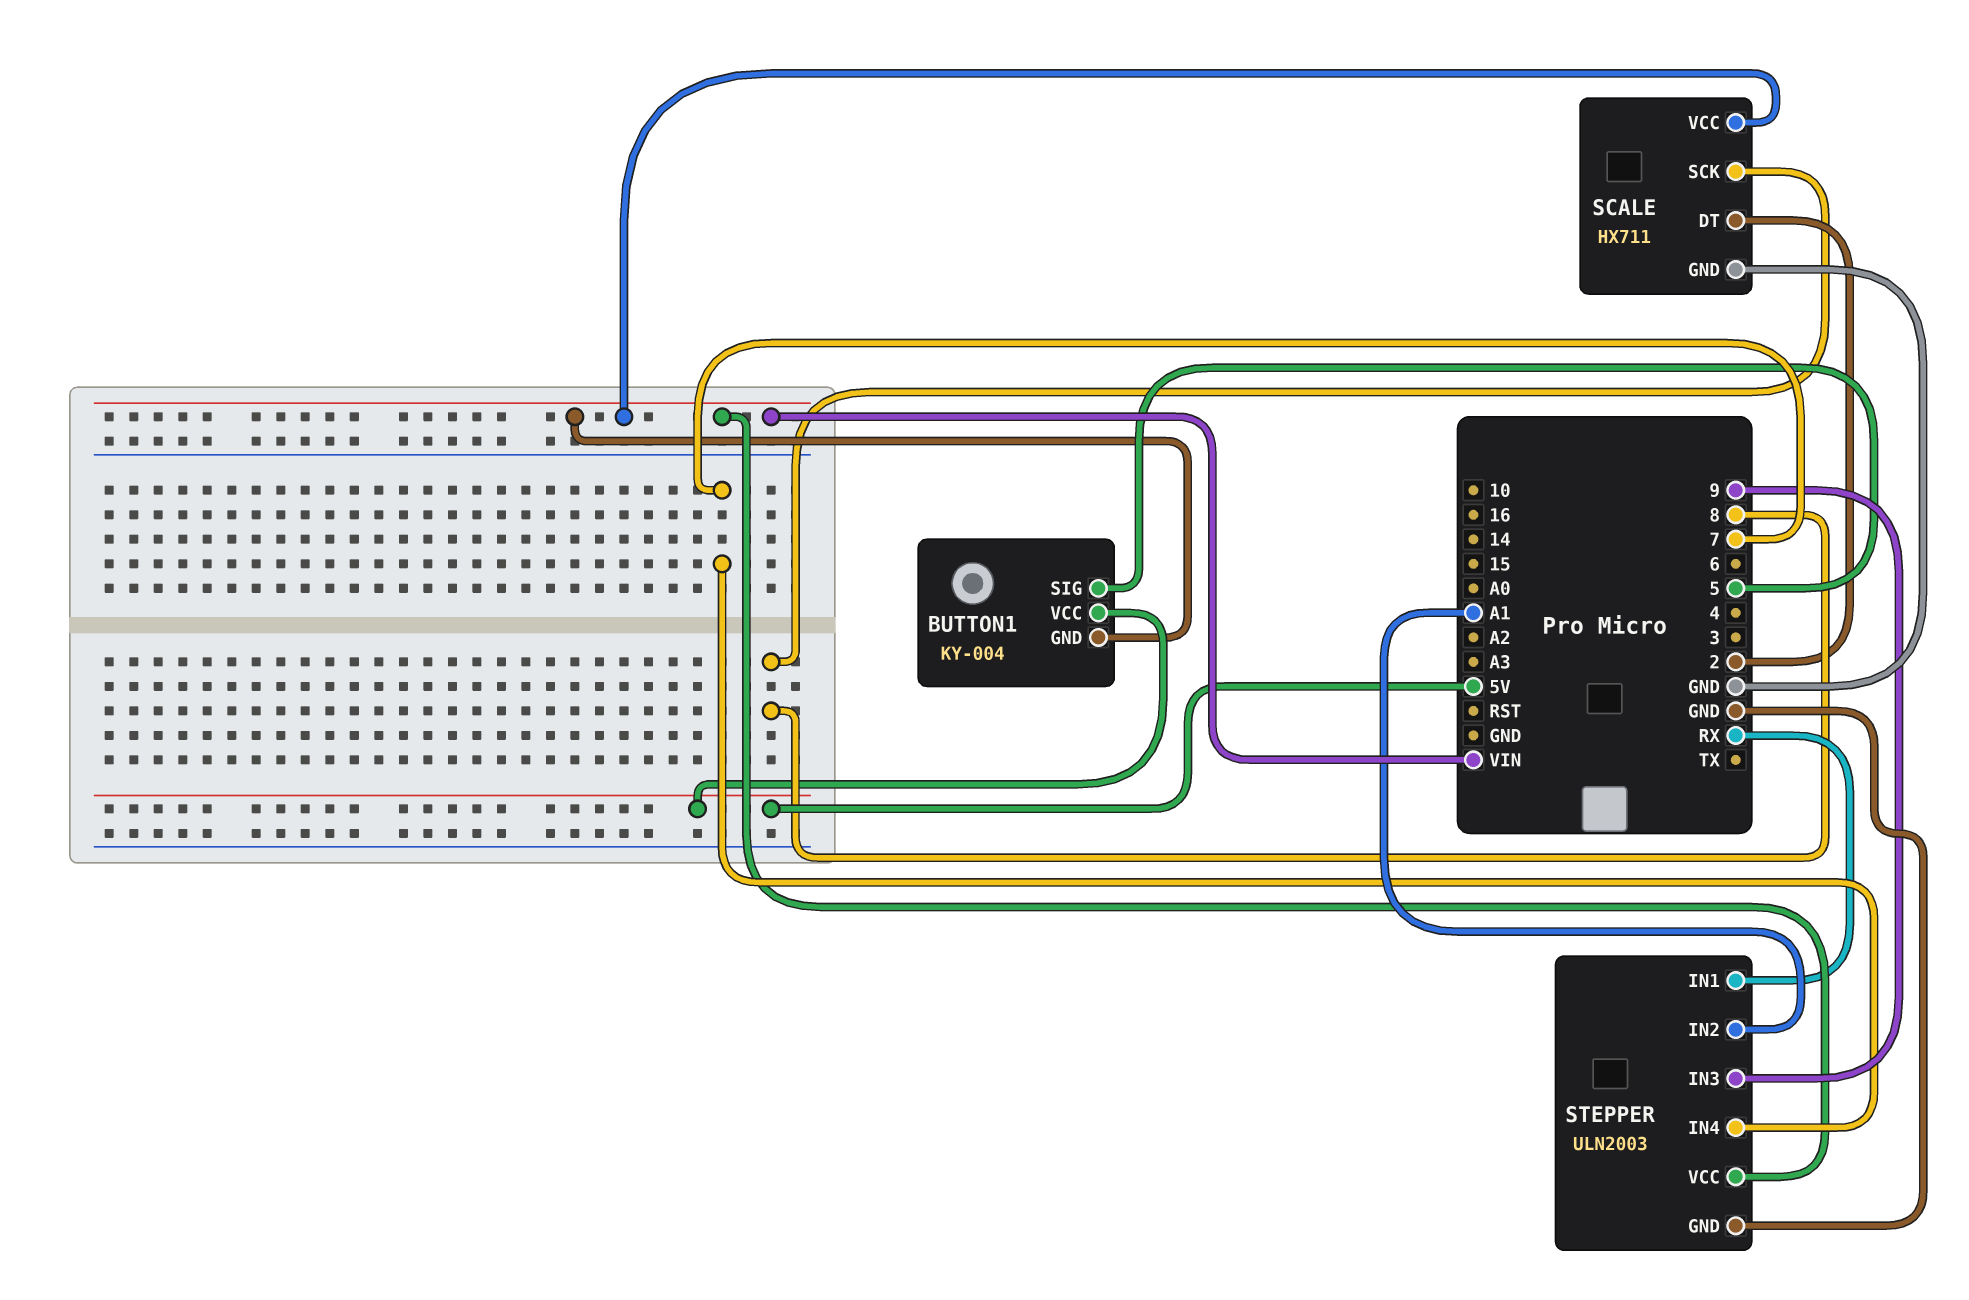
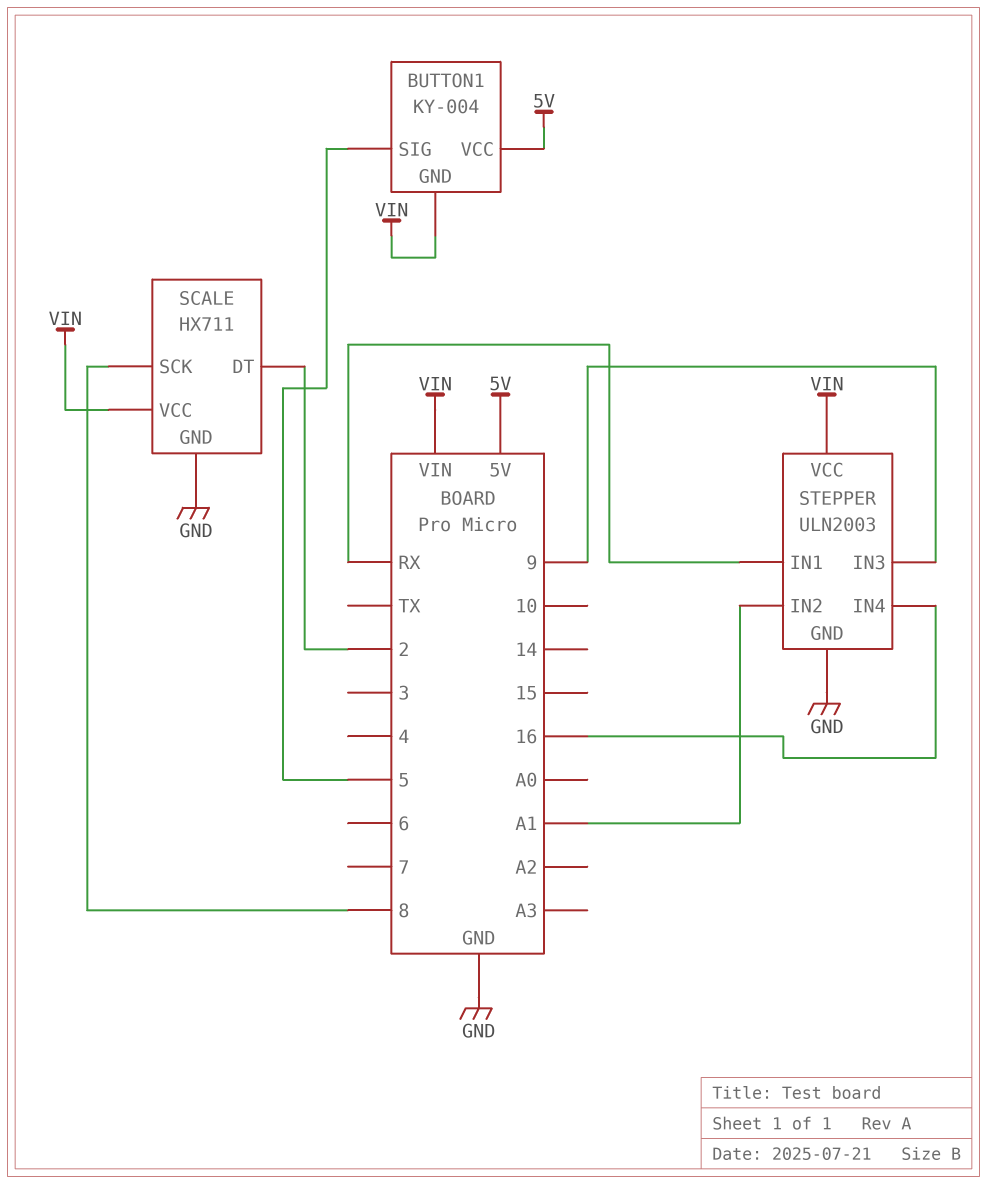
STEPPER pin IN4: 7 -> 16

